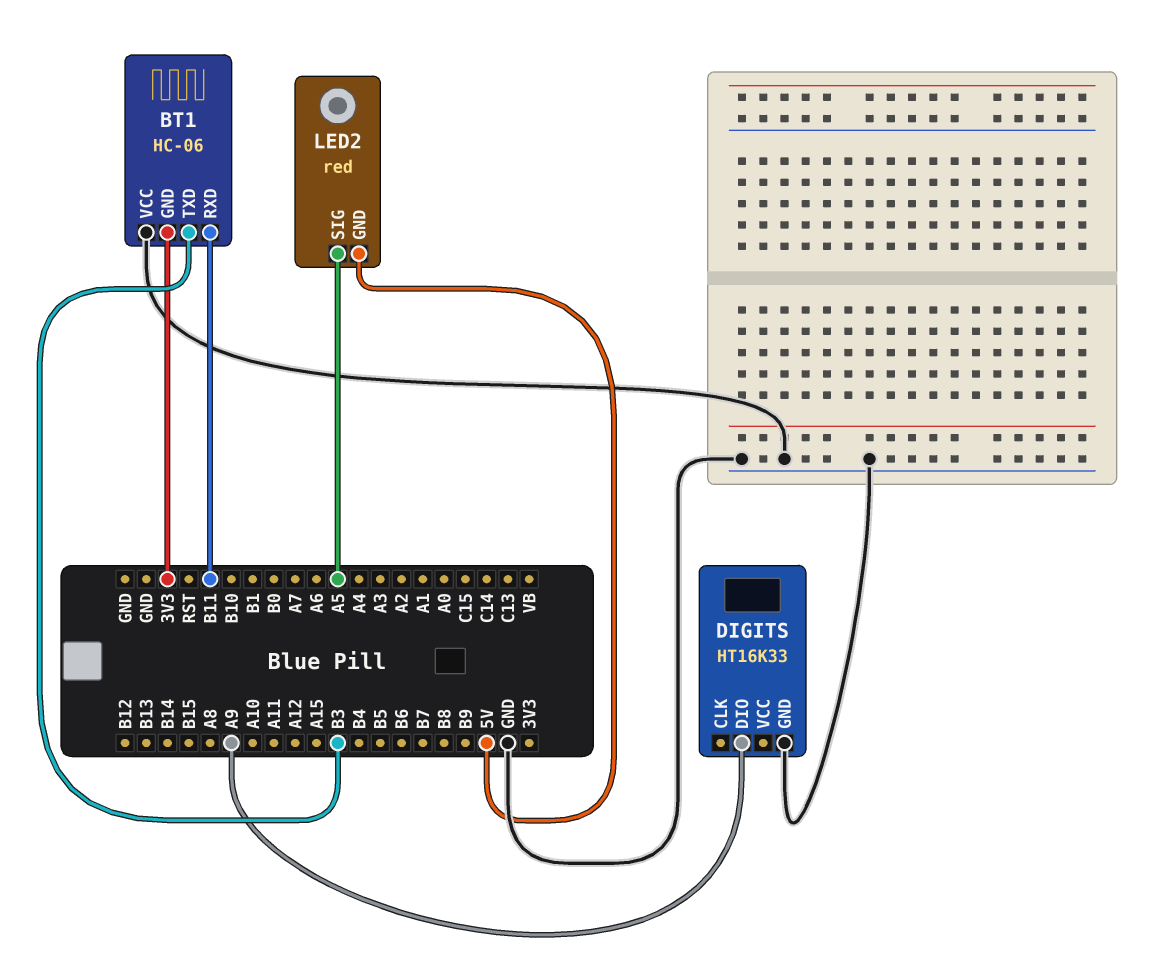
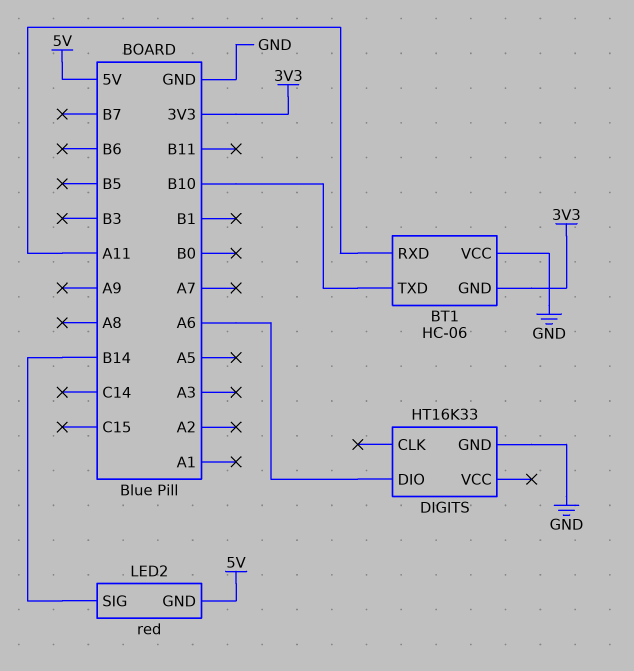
BT1 pin RXD: B11 -> A11
BT1 pin TXD: B3 -> B10
DIGITS pin DIO: A9 -> A6
LED2 pin SIG: A5 -> B14

